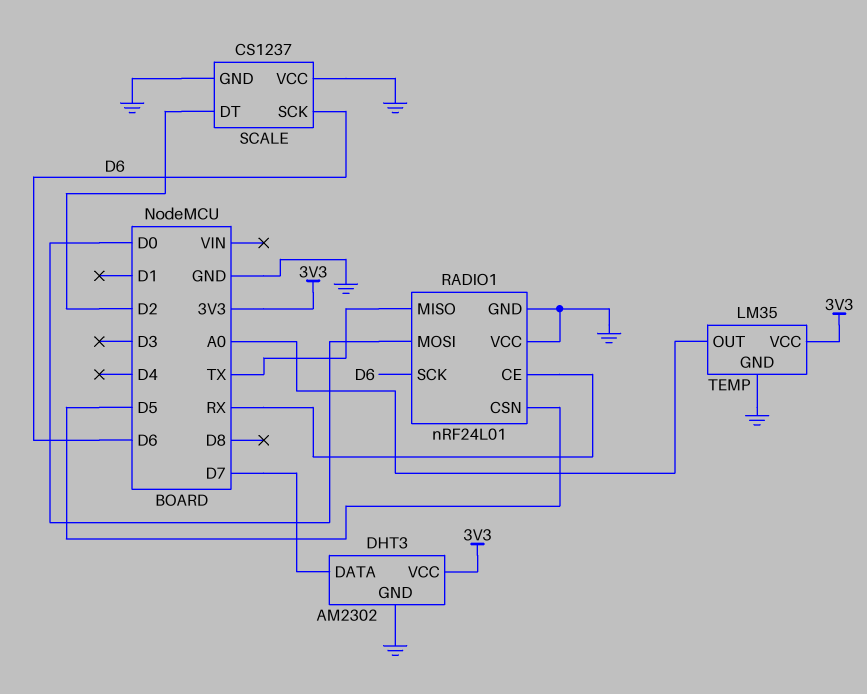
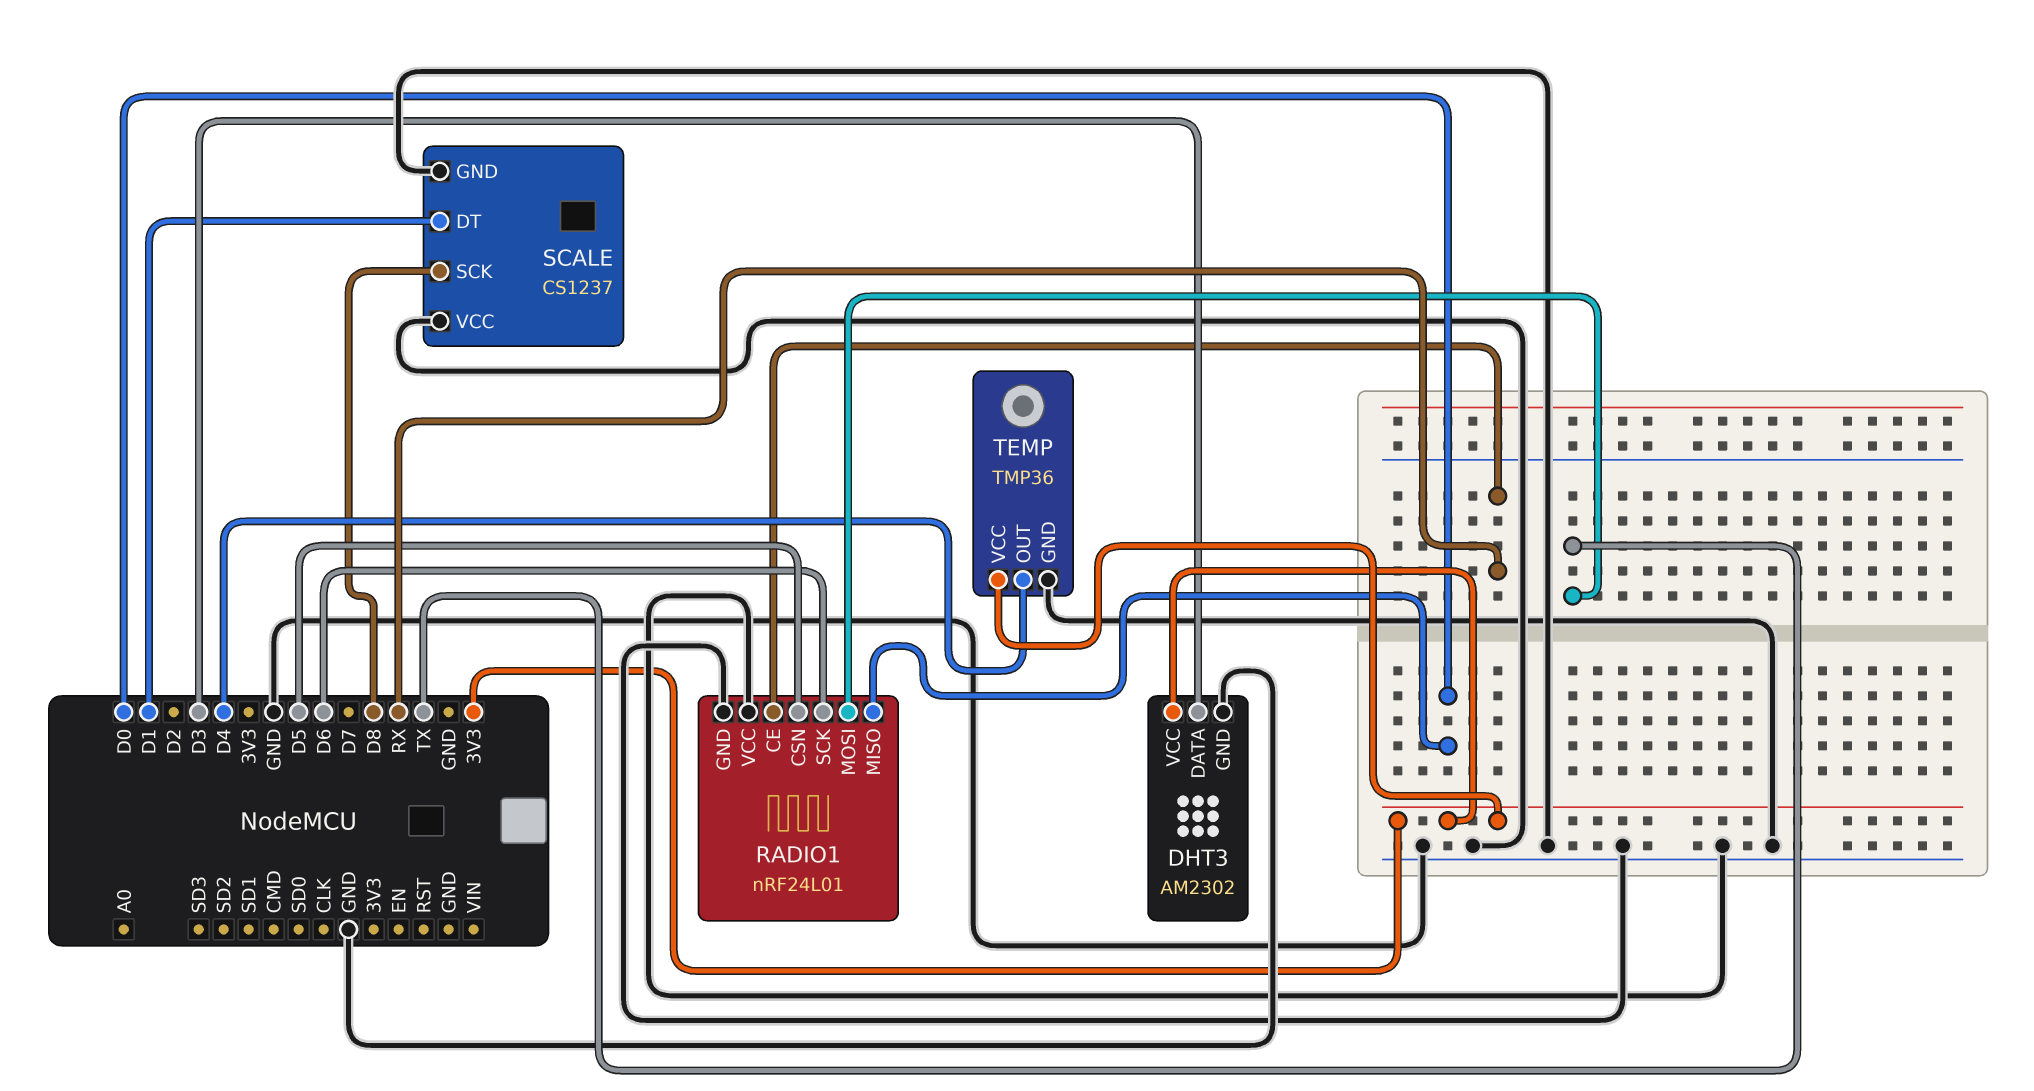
DHT3 pin DATA: D7 -> D3
RADIO1 pin MISO: TX -> D0
RADIO1 pin MOSI: D0 -> TX
SCALE pin DT: D2 -> D1
SCALE pin SCK: D6 -> D8
TEMP: LM35 -> TMP36
TEMP pin OUT: A0 -> D4

